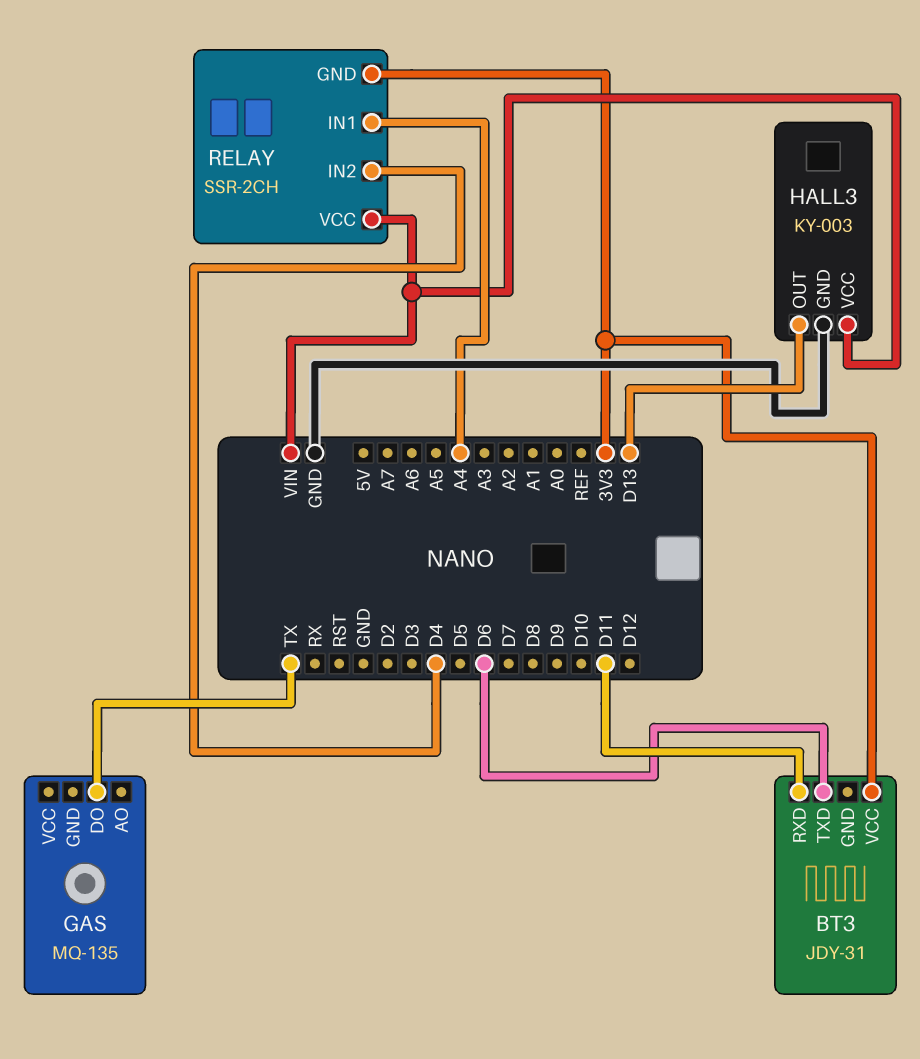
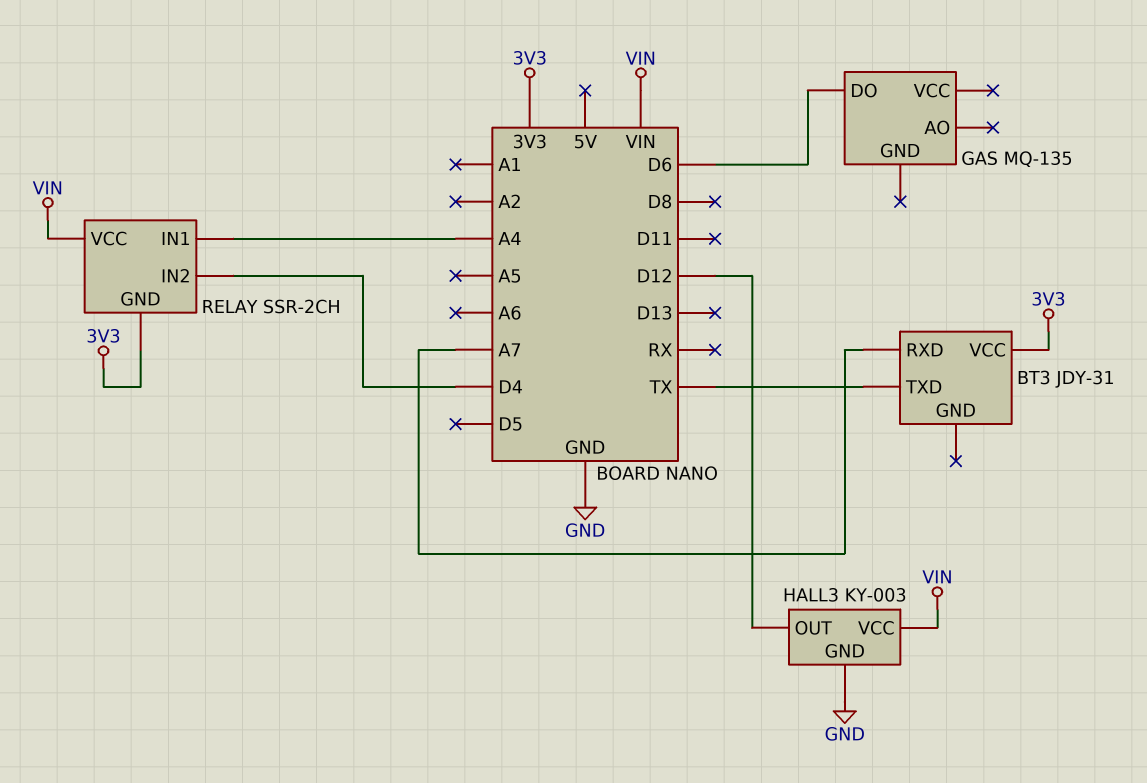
BT3 pin RXD: D11 -> A7
BT3 pin TXD: D6 -> TX
GAS pin DO: TX -> D6
HALL3 pin OUT: D13 -> D12

